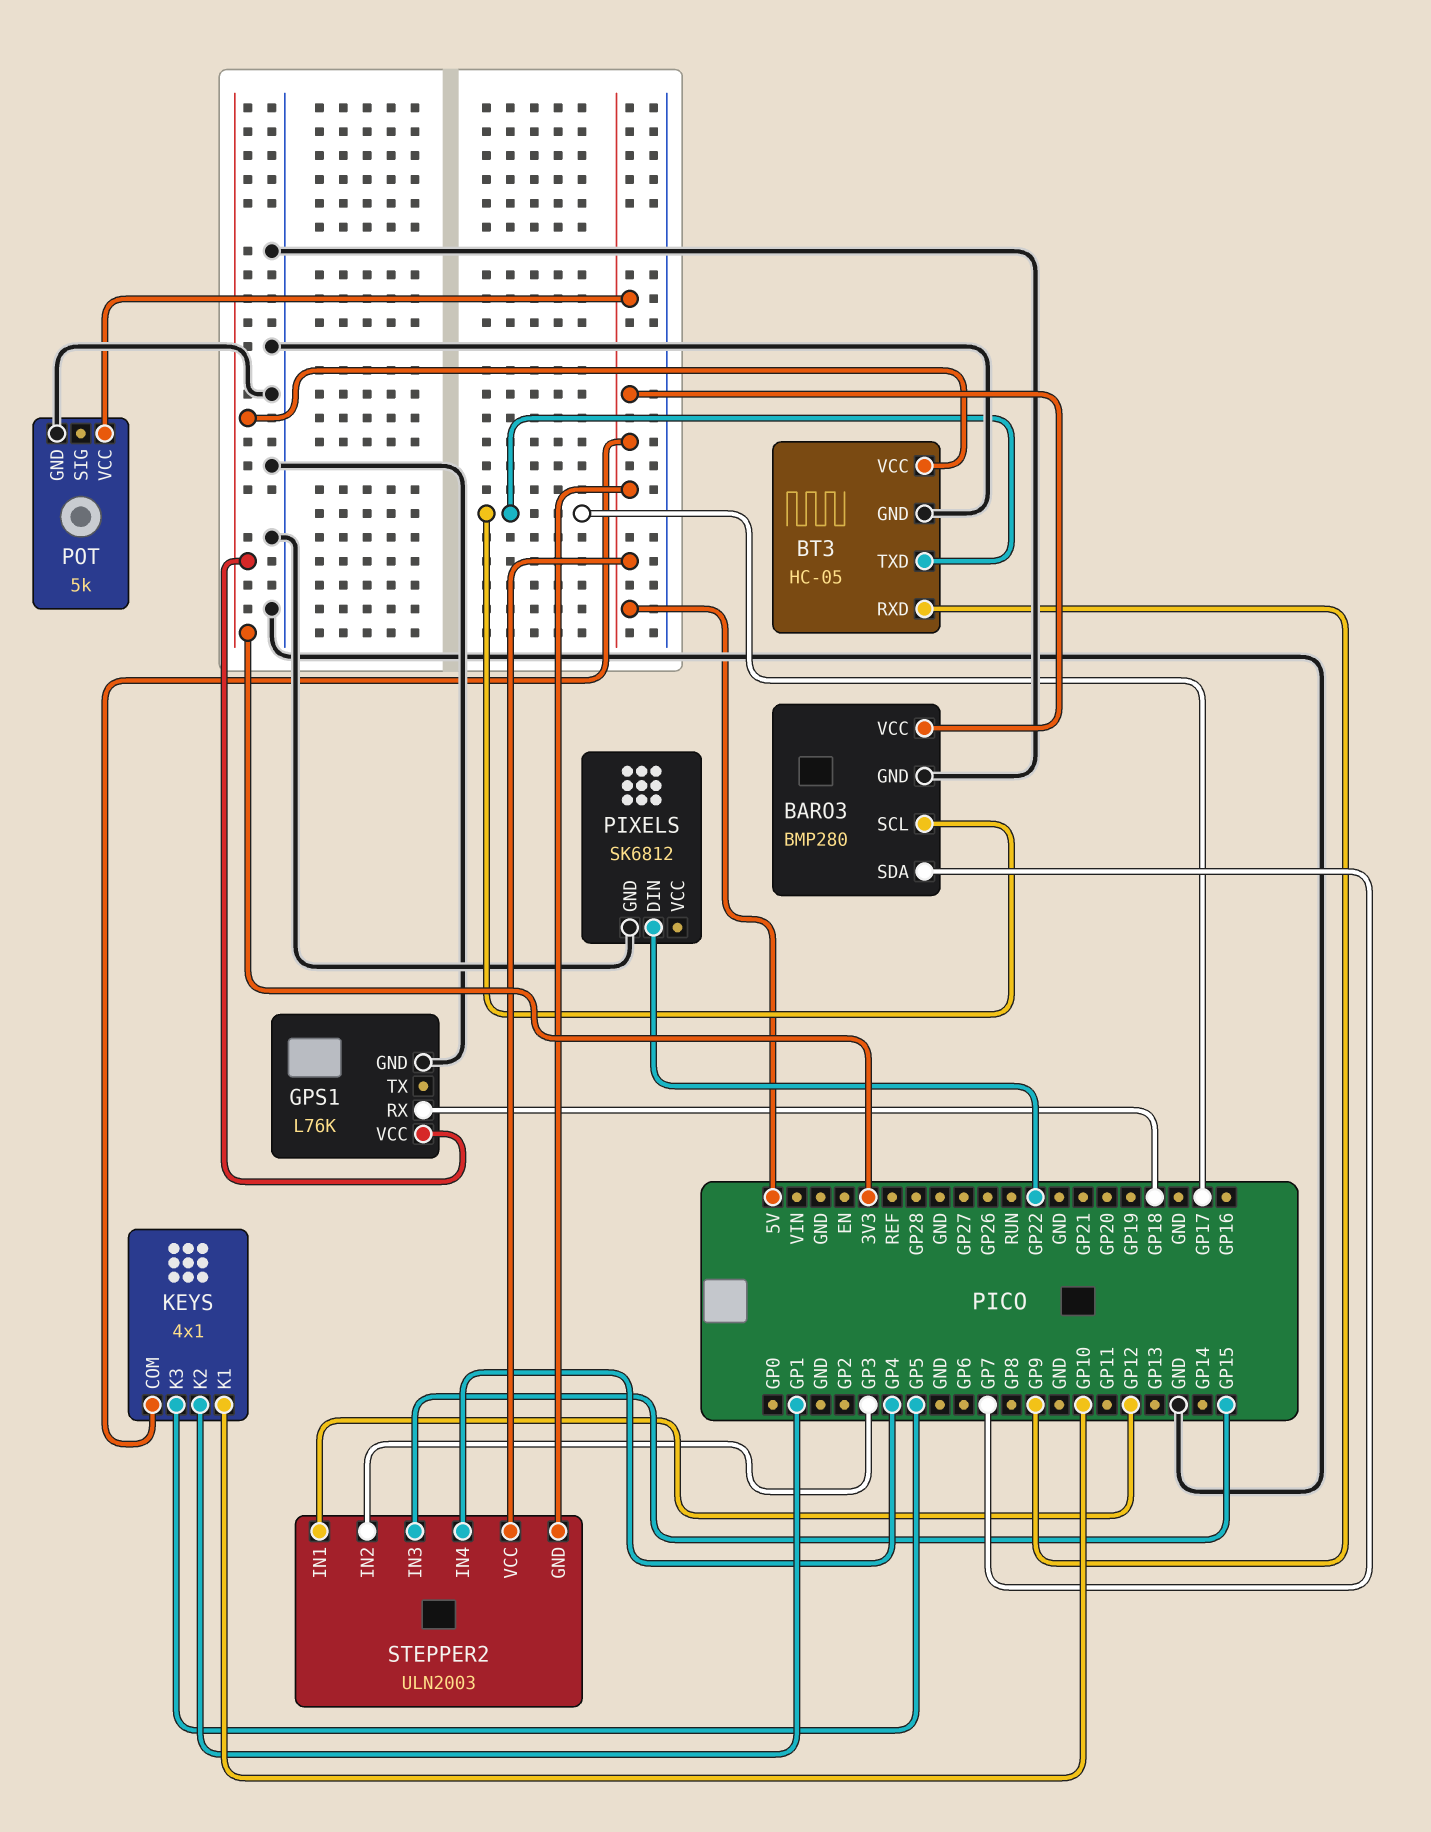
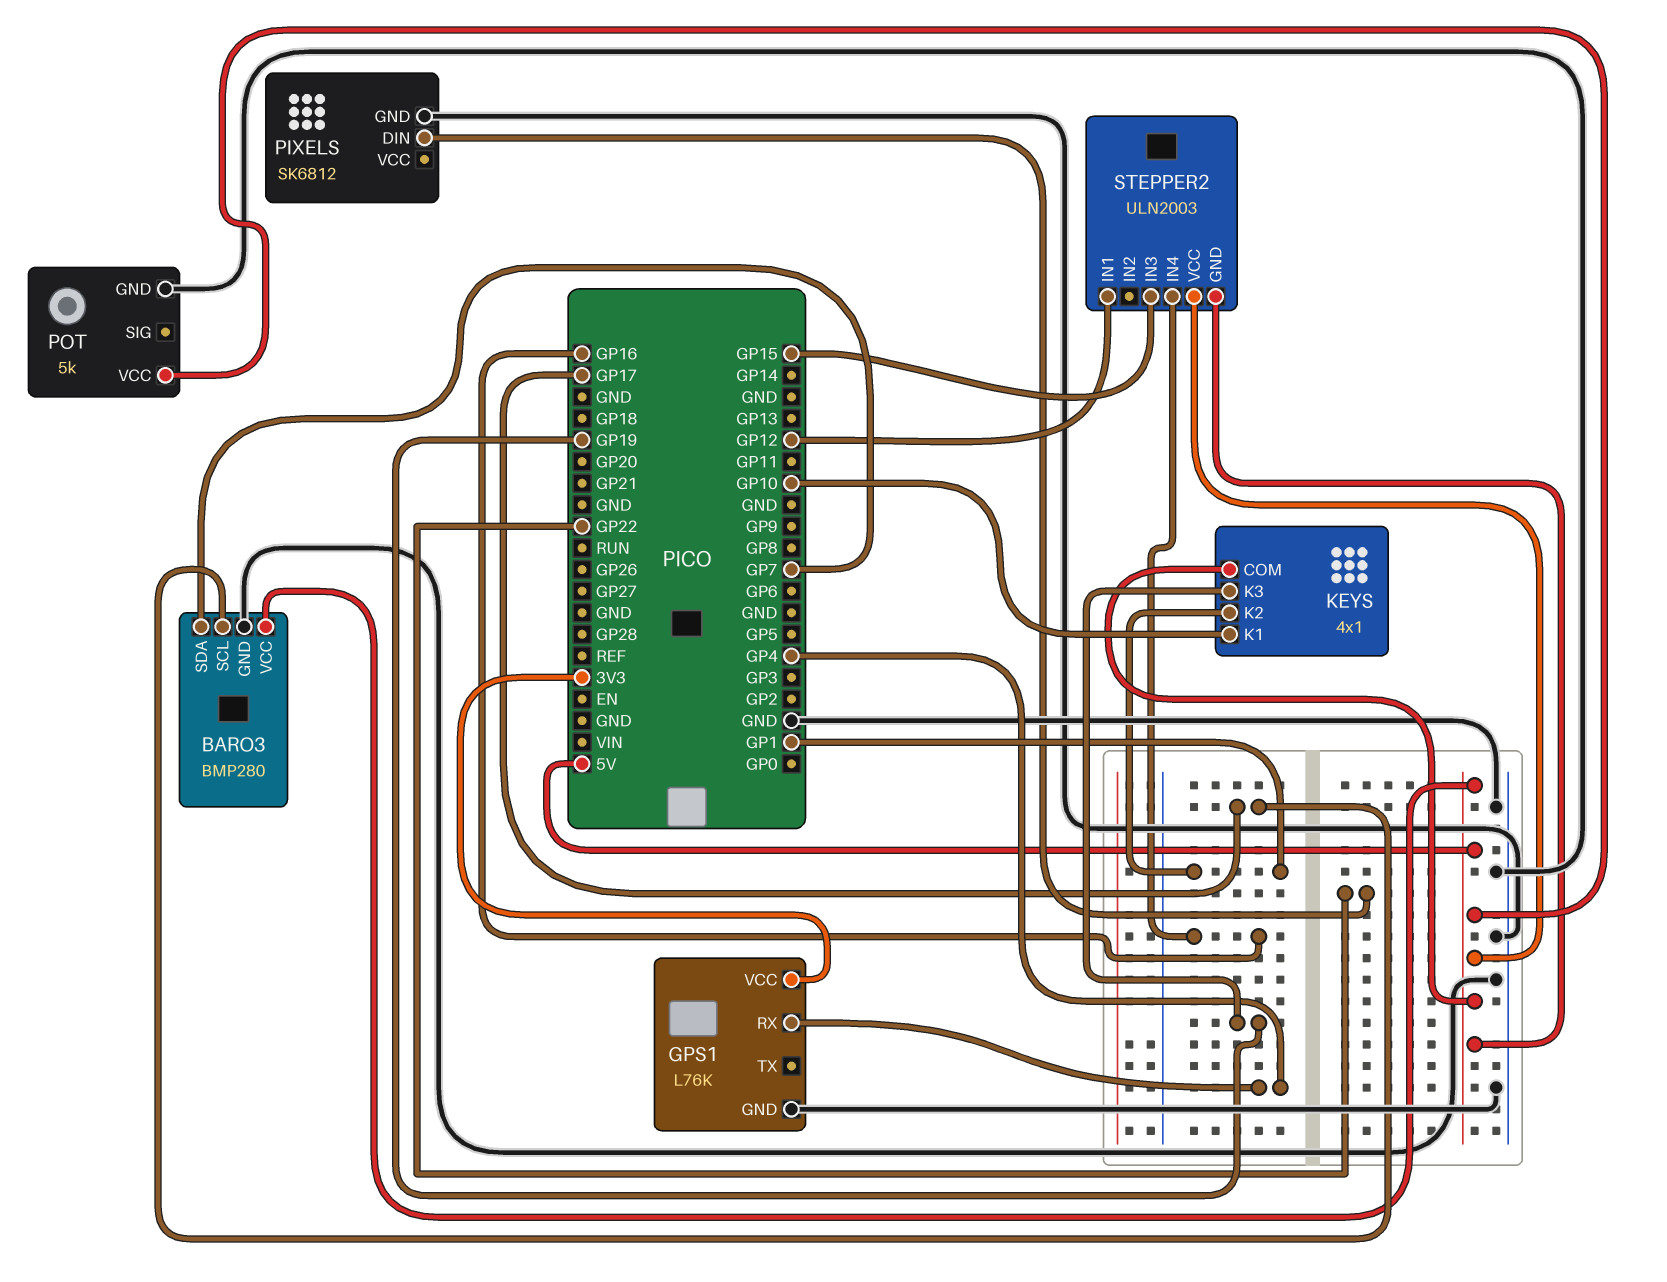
BT3: HC-05 -> none
BT3 pin GND: GND -> none
BT3 pin RXD: GP9 -> none
BT3 pin TXD: GP17 -> none
BT3 pin VCC: 3V3 -> none
GPS1 pin RX: GP18 -> GP4
KEYS pin K3: GP5 -> GP19
STEPPER2 pin IN2: GP3 -> none
STEPPER2 pin IN4: GP4 -> GP16

